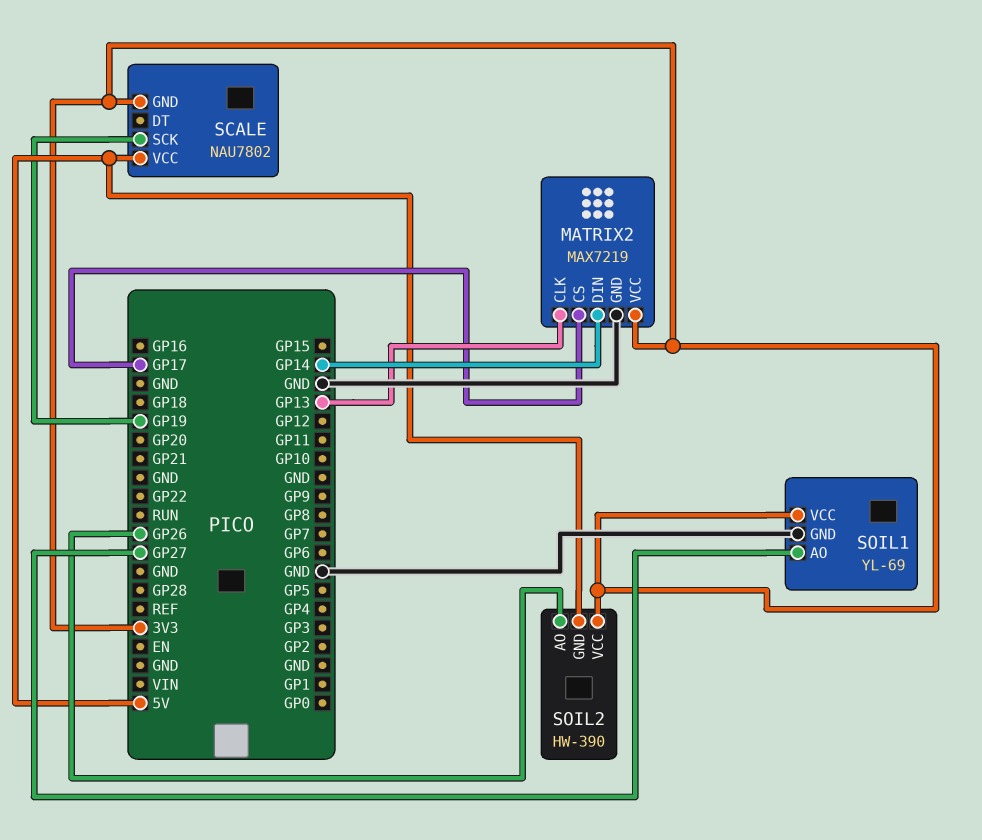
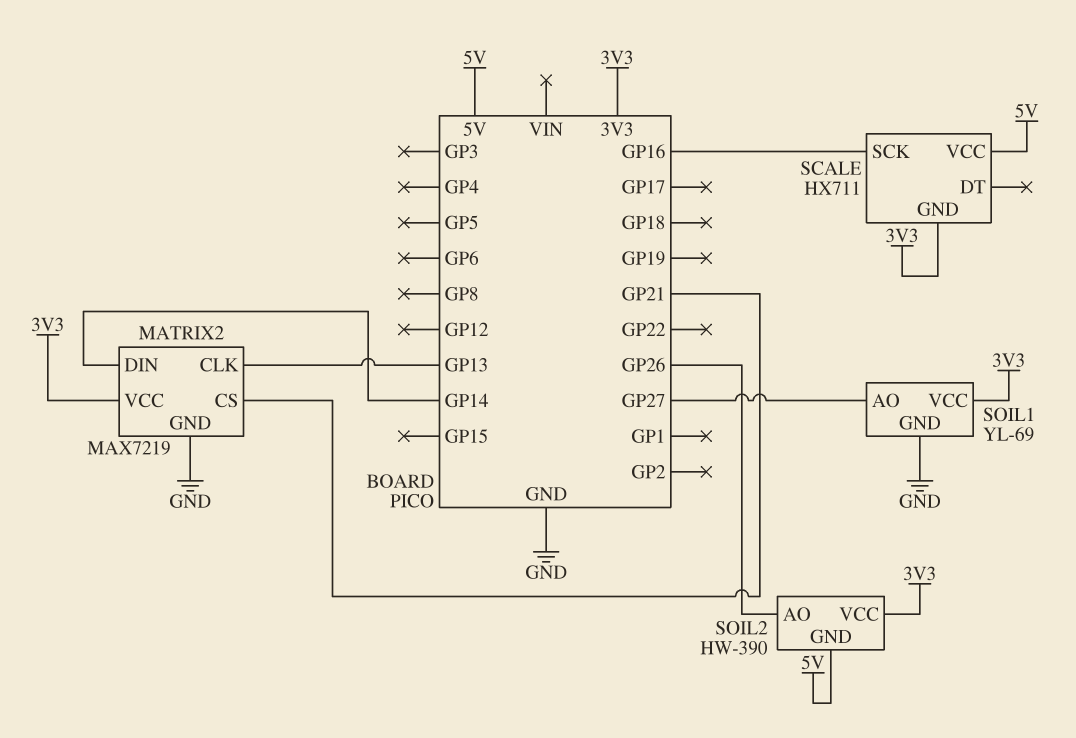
MATRIX2 pin CS: GP17 -> GP21
SCALE: NAU7802 -> HX711
SCALE pin SCK: GP19 -> GP16

